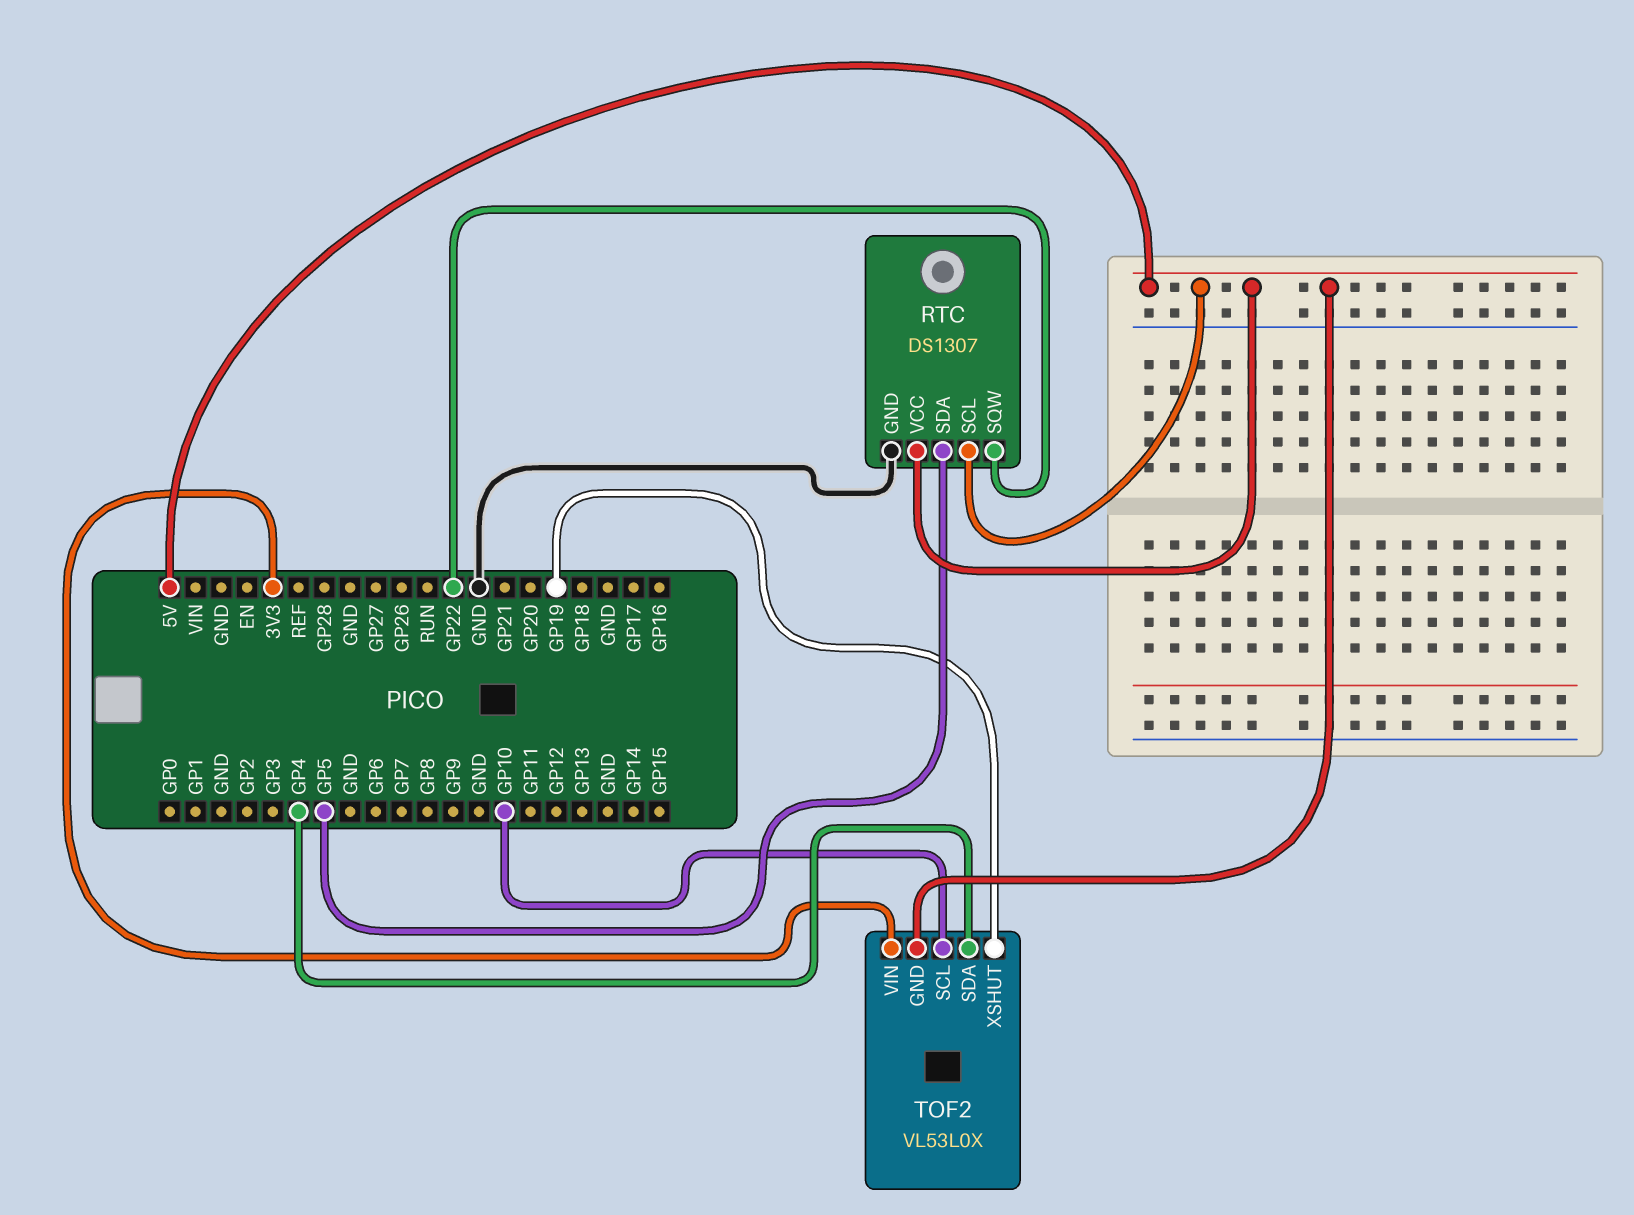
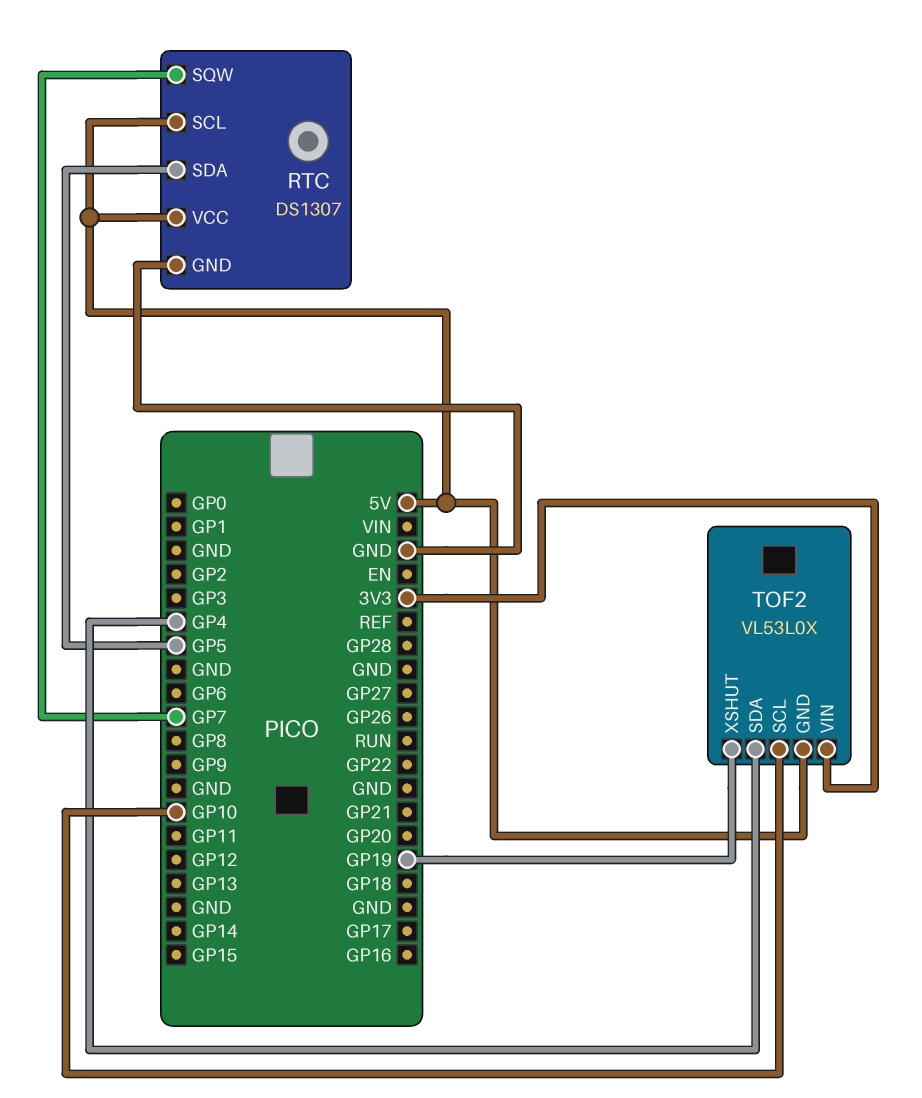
RTC pin SQW: GP22 -> GP7

